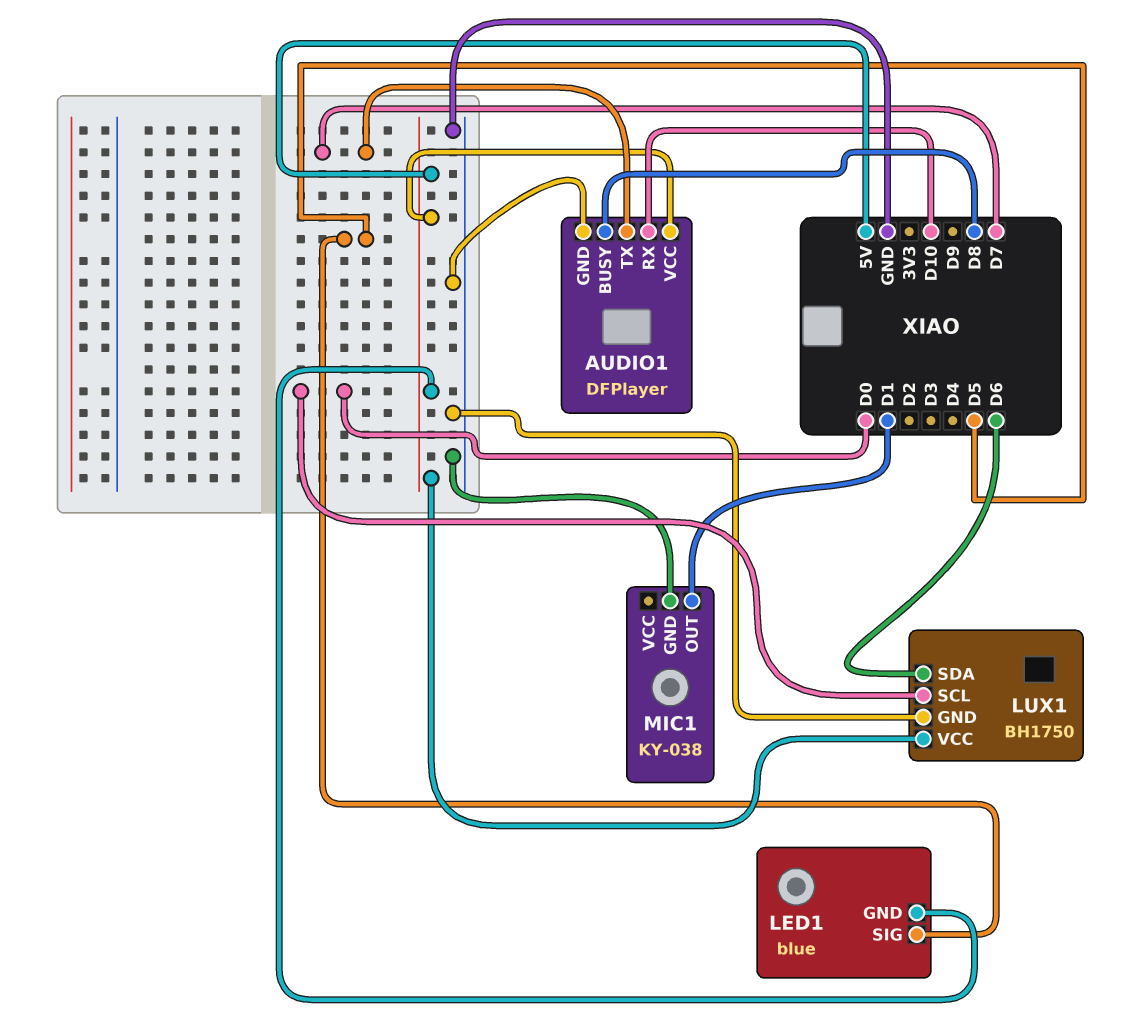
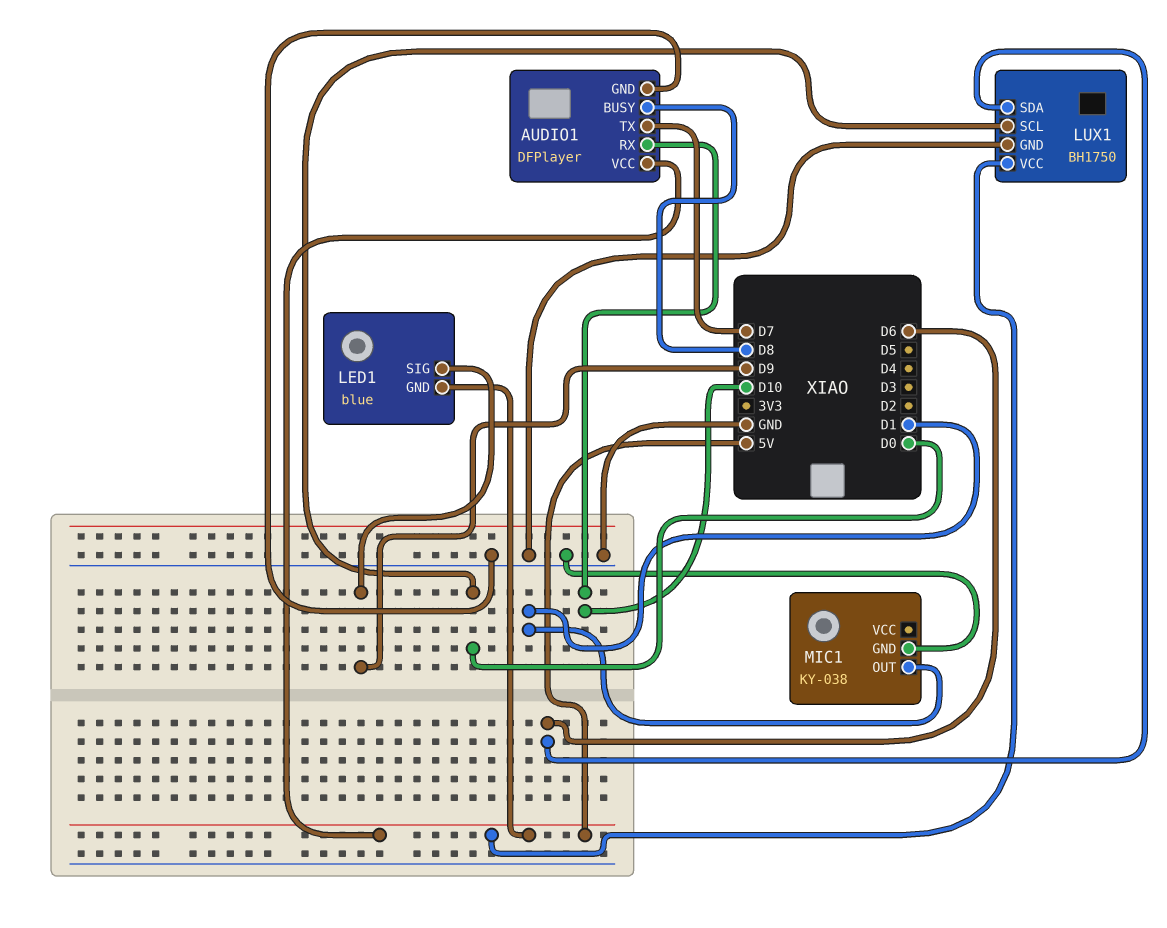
LED1 pin SIG: D5 -> D9

